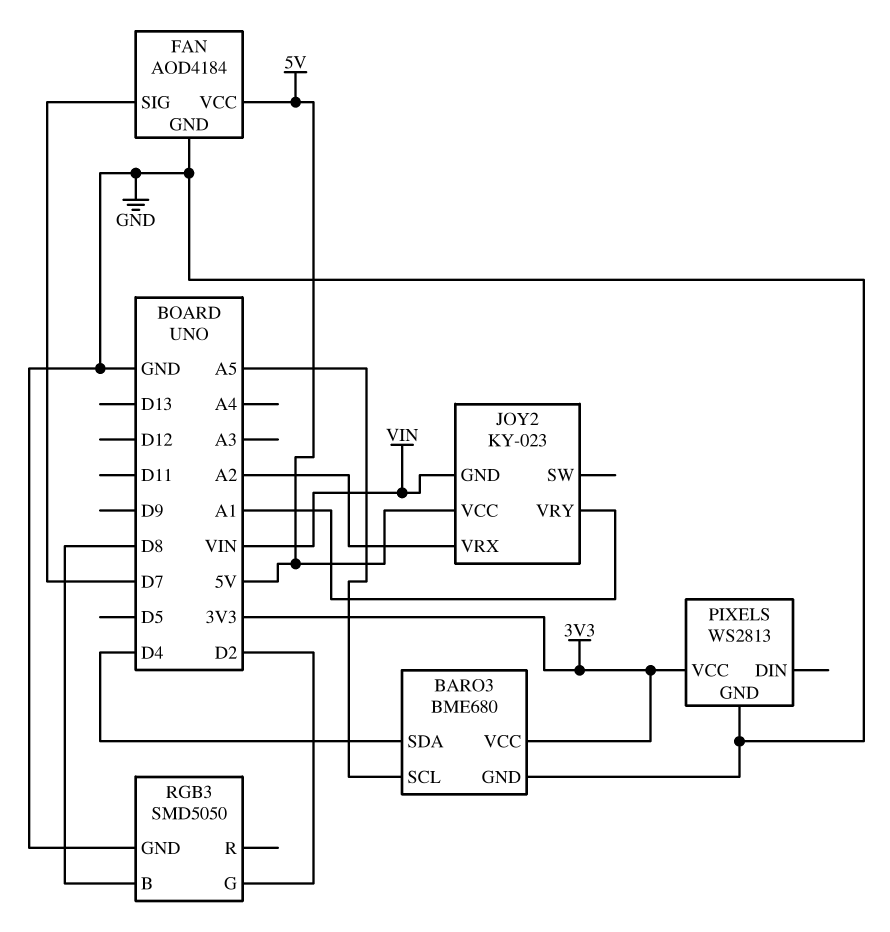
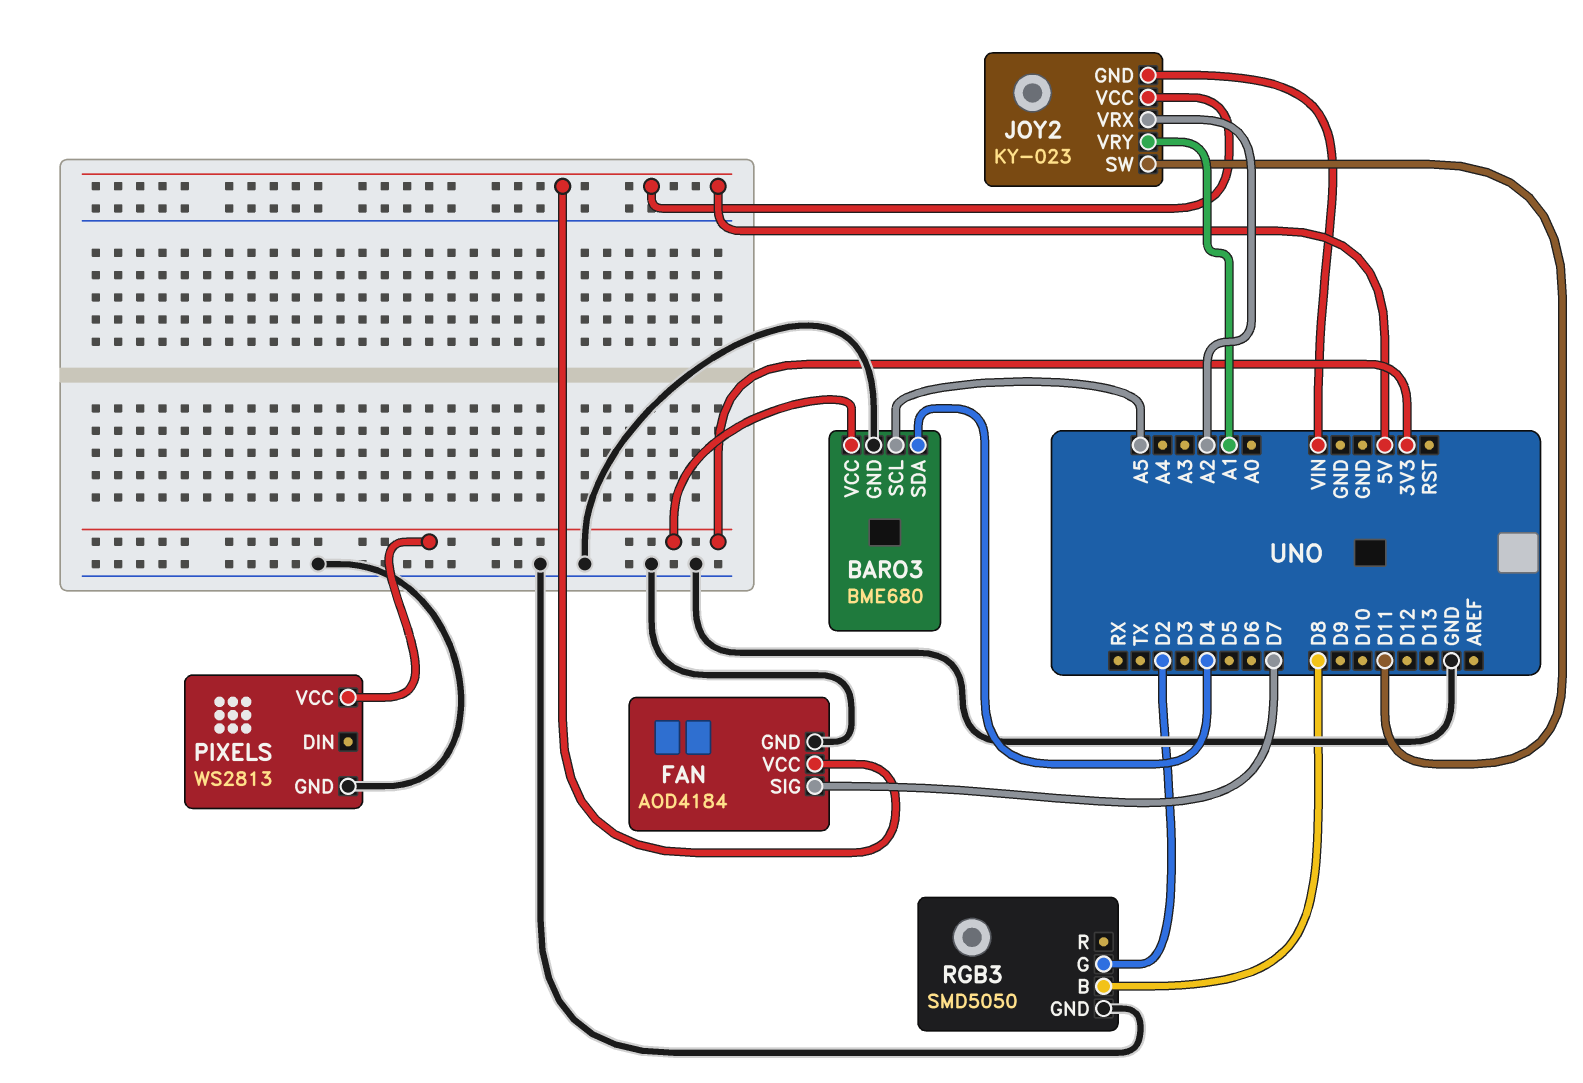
JOY2 pin SW: none -> D11

